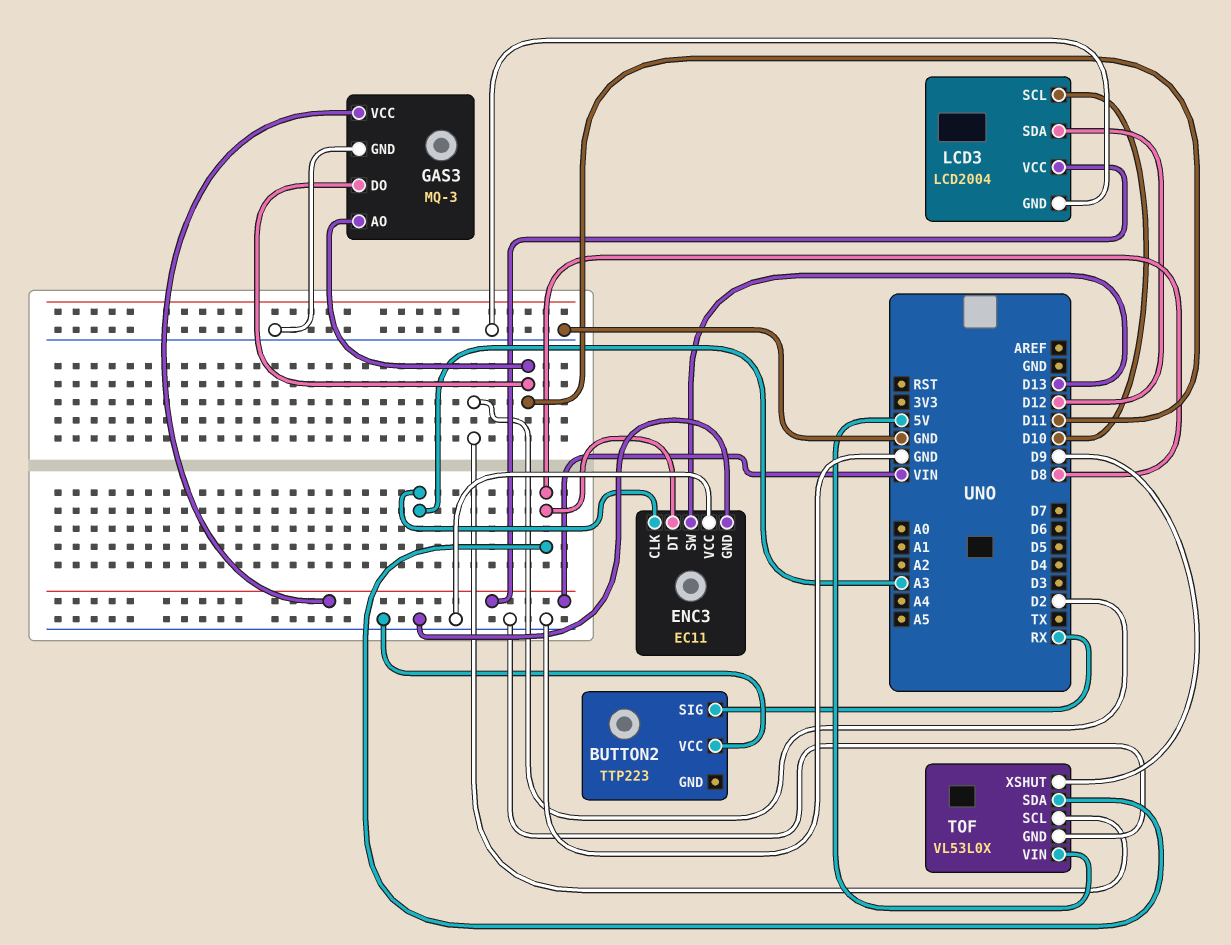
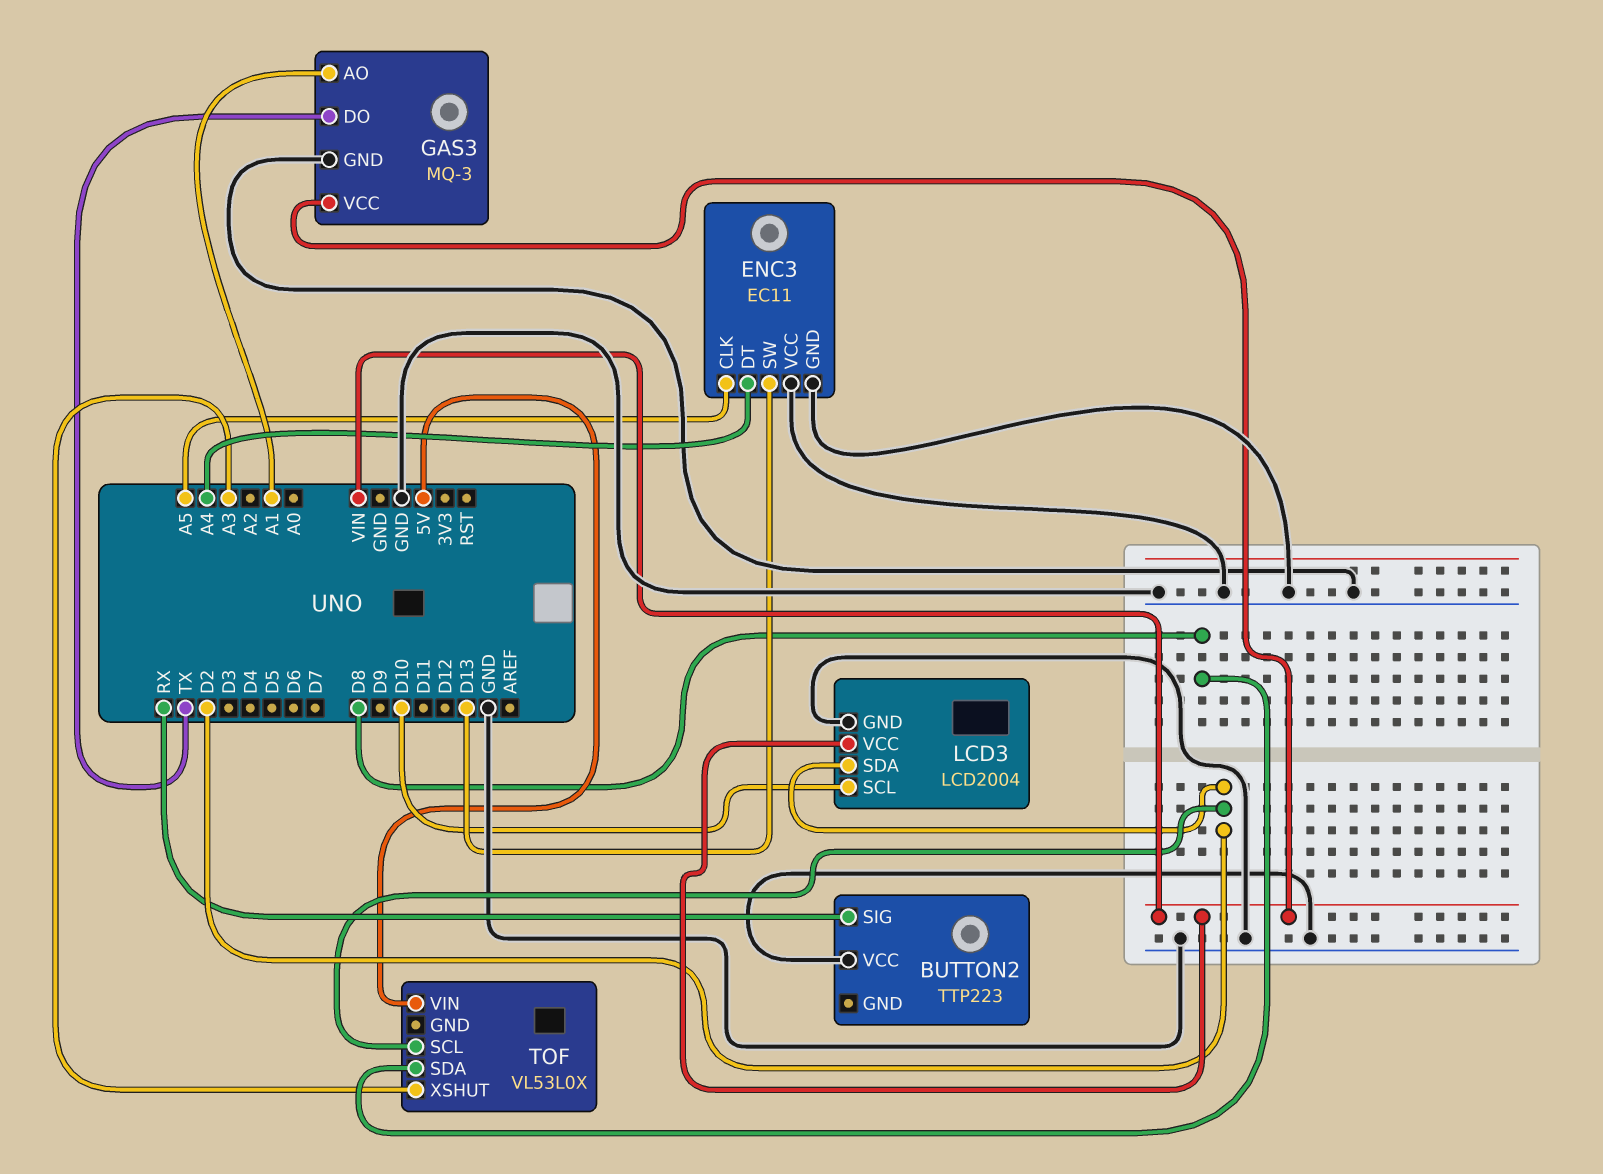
ENC3 pin CLK: A3 -> A5
ENC3 pin DT: D8 -> A4
GAS3 pin AO: D11 -> A1
GAS3 pin DO: D11 -> TX
LCD3 pin SDA: D12 -> D2
TOF pin GND: GND -> none
TOF pin XSHUT: D9 -> A3

